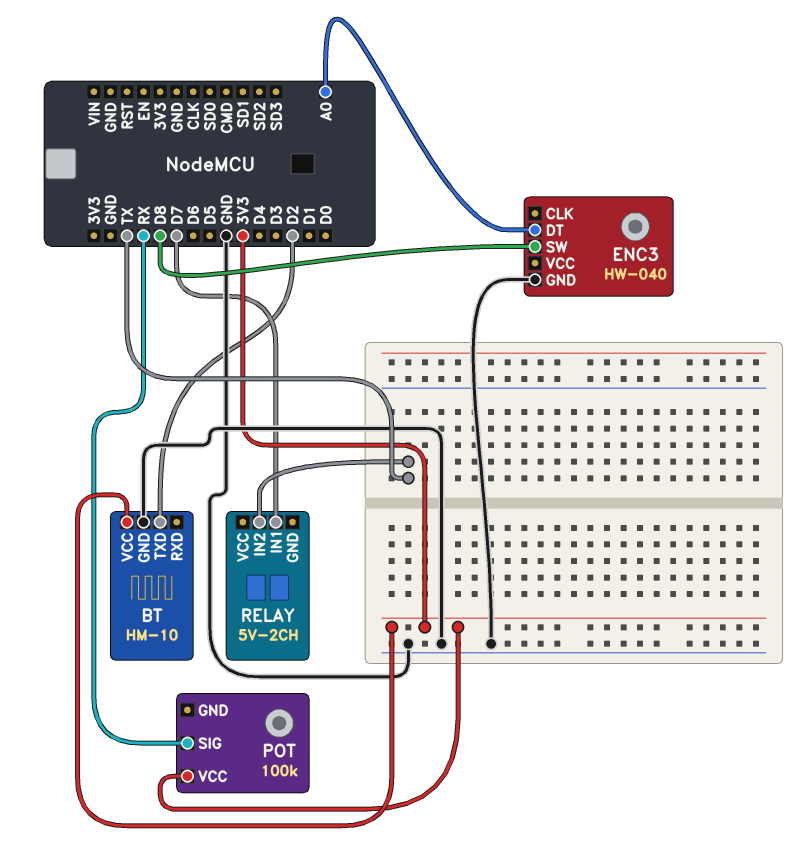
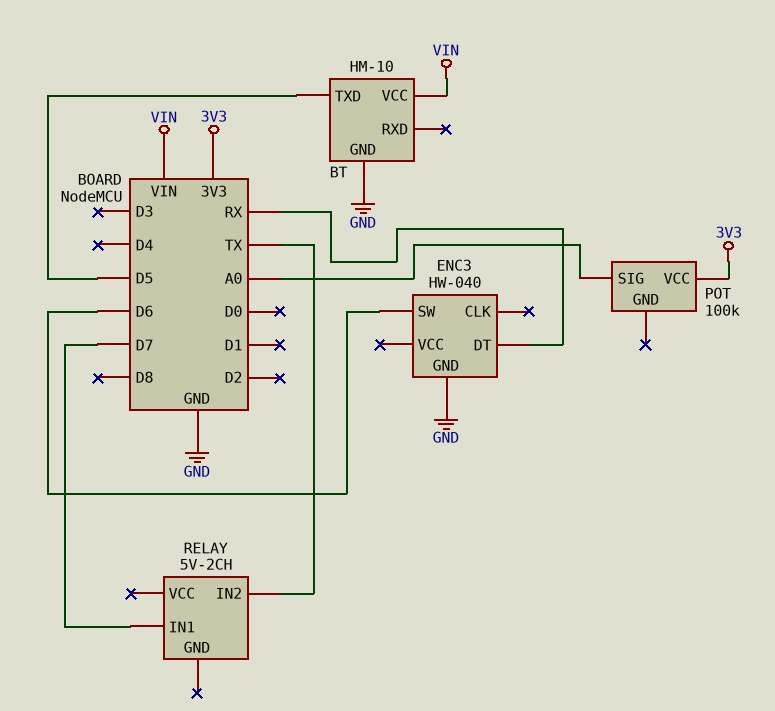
BT pin TXD: D2 -> D5
BT pin VCC: 3V3 -> VIN
ENC3 pin DT: A0 -> RX
ENC3 pin SW: D8 -> D6
POT pin SIG: RX -> A0

